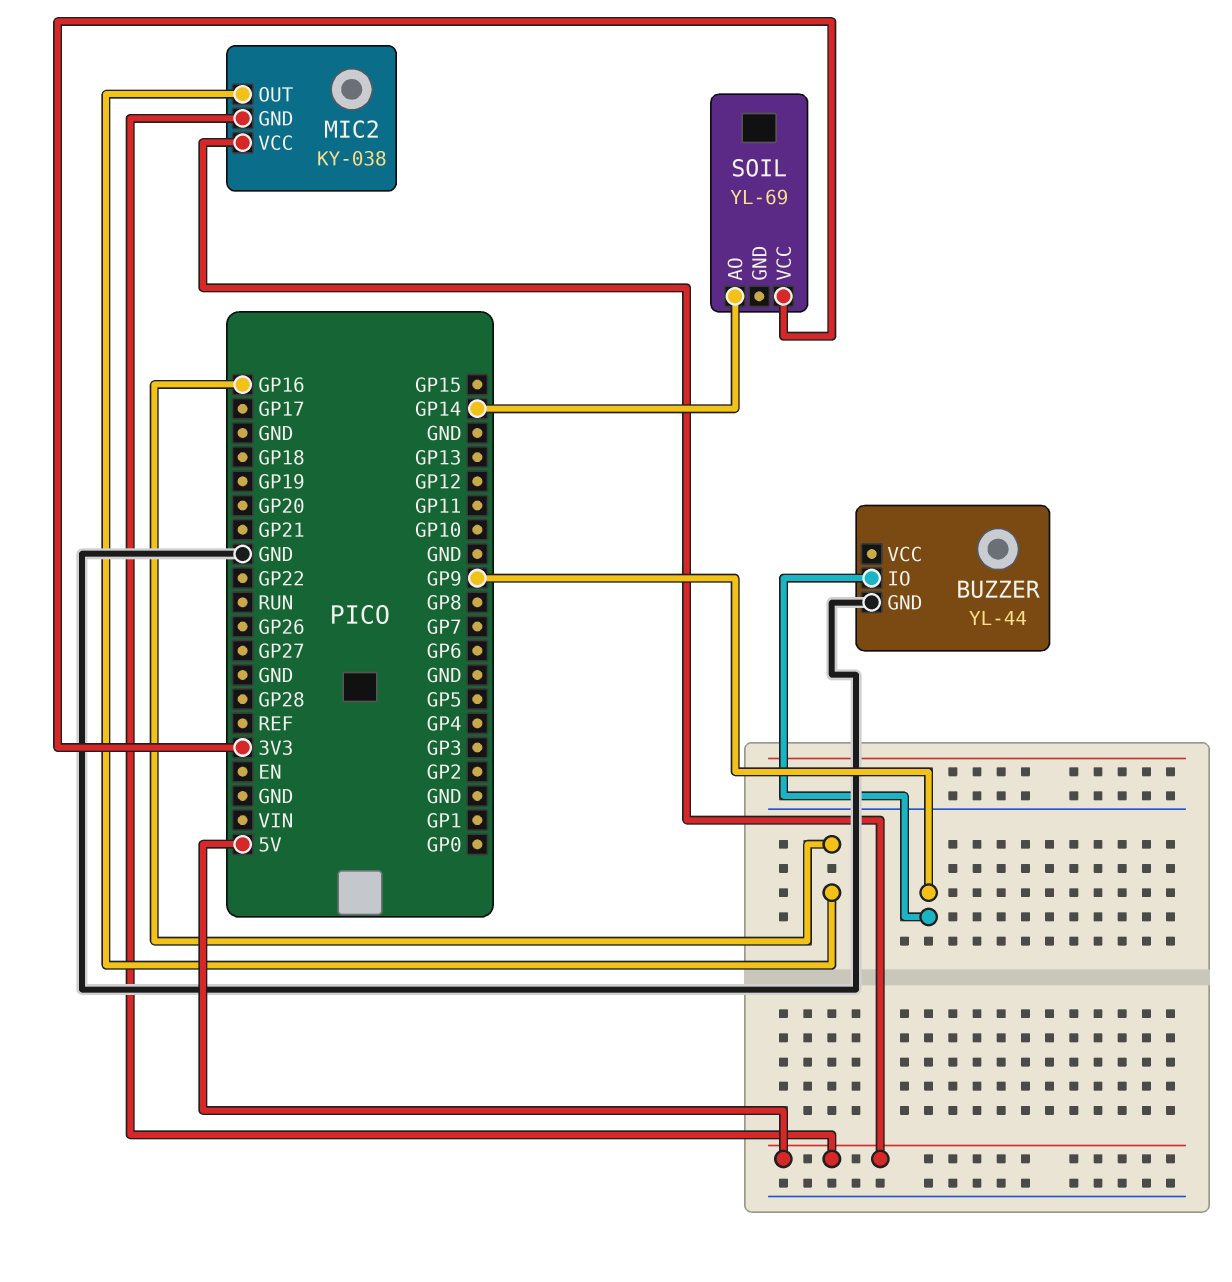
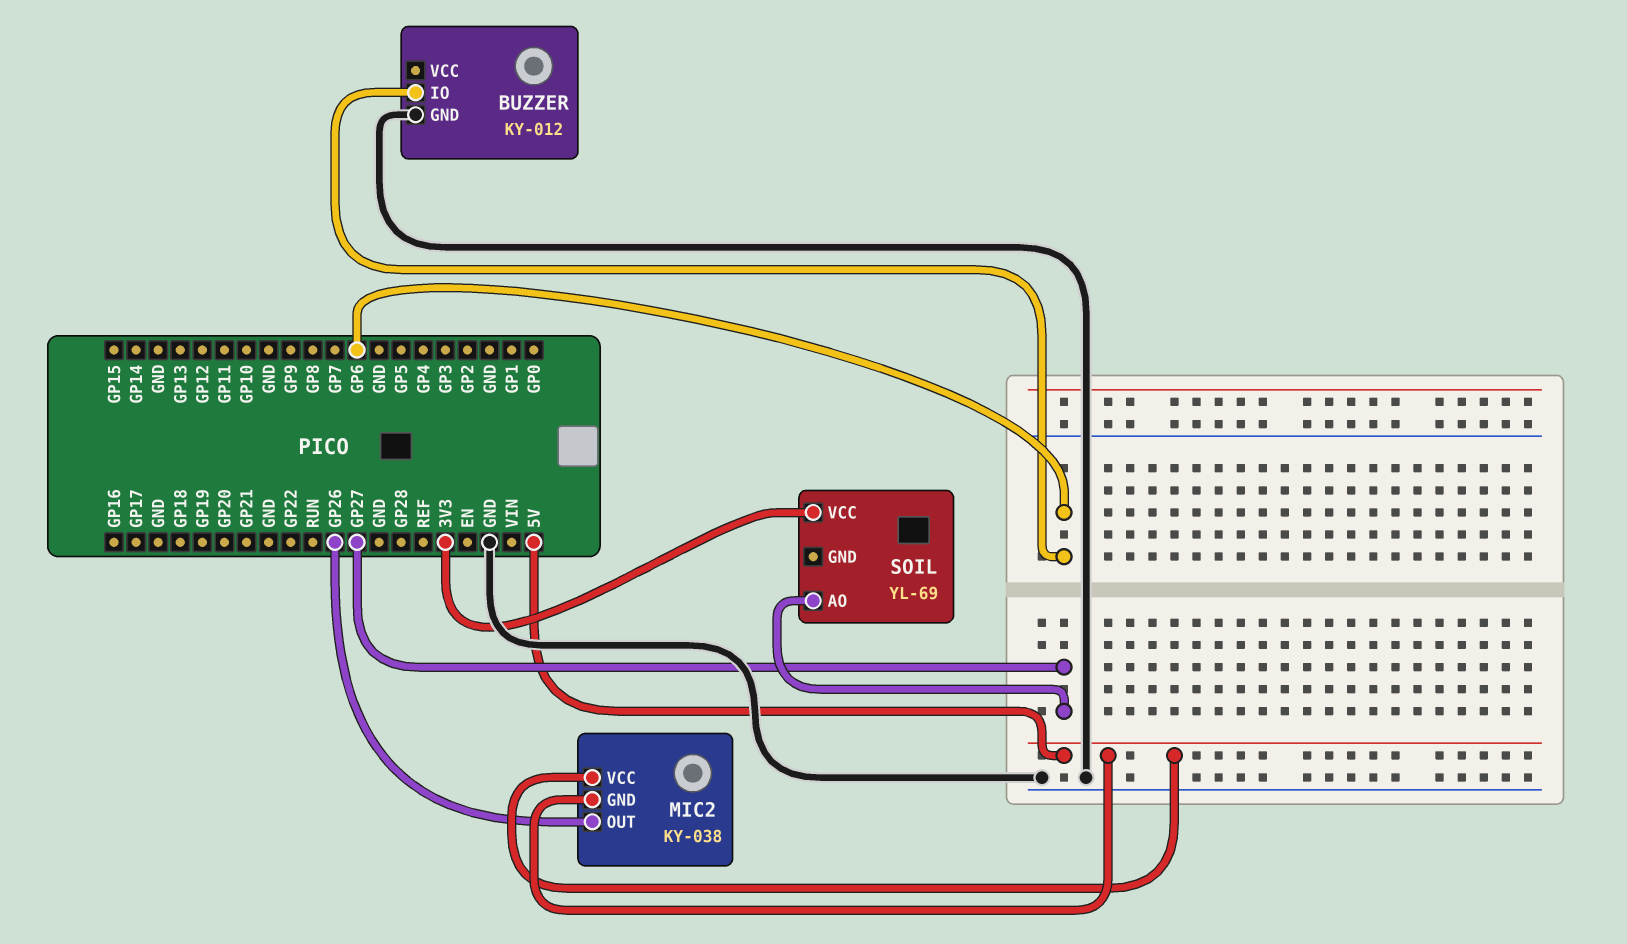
BUZZER: YL-44 -> KY-012
BUZZER pin IO: GP9 -> GP6
MIC2 pin OUT: GP16 -> GP26
SOIL pin AO: GP14 -> GP27

